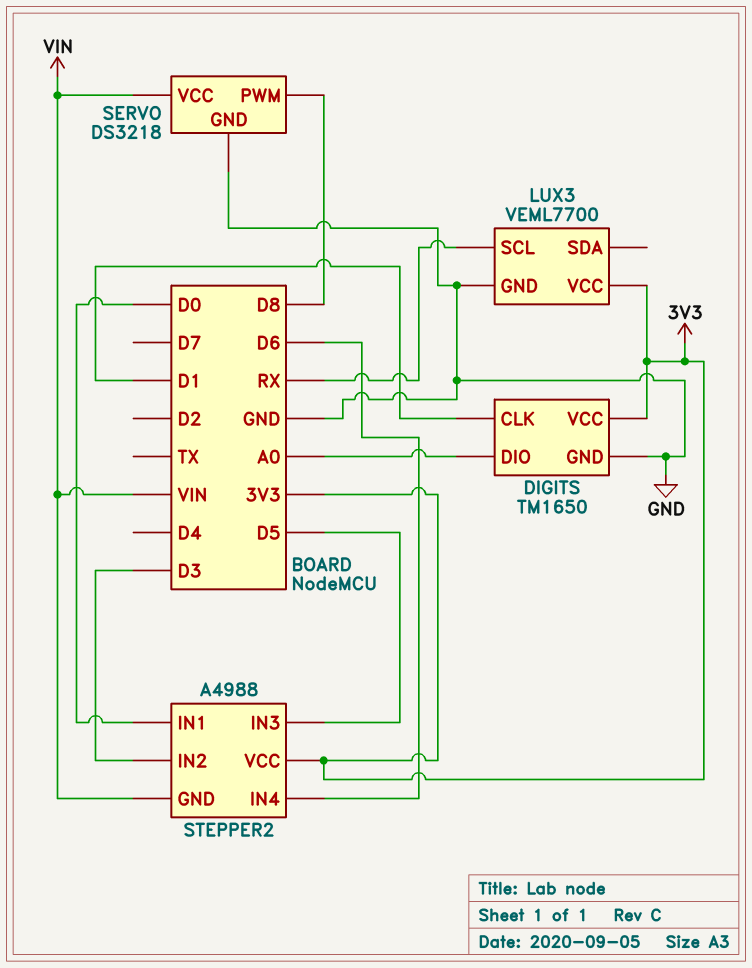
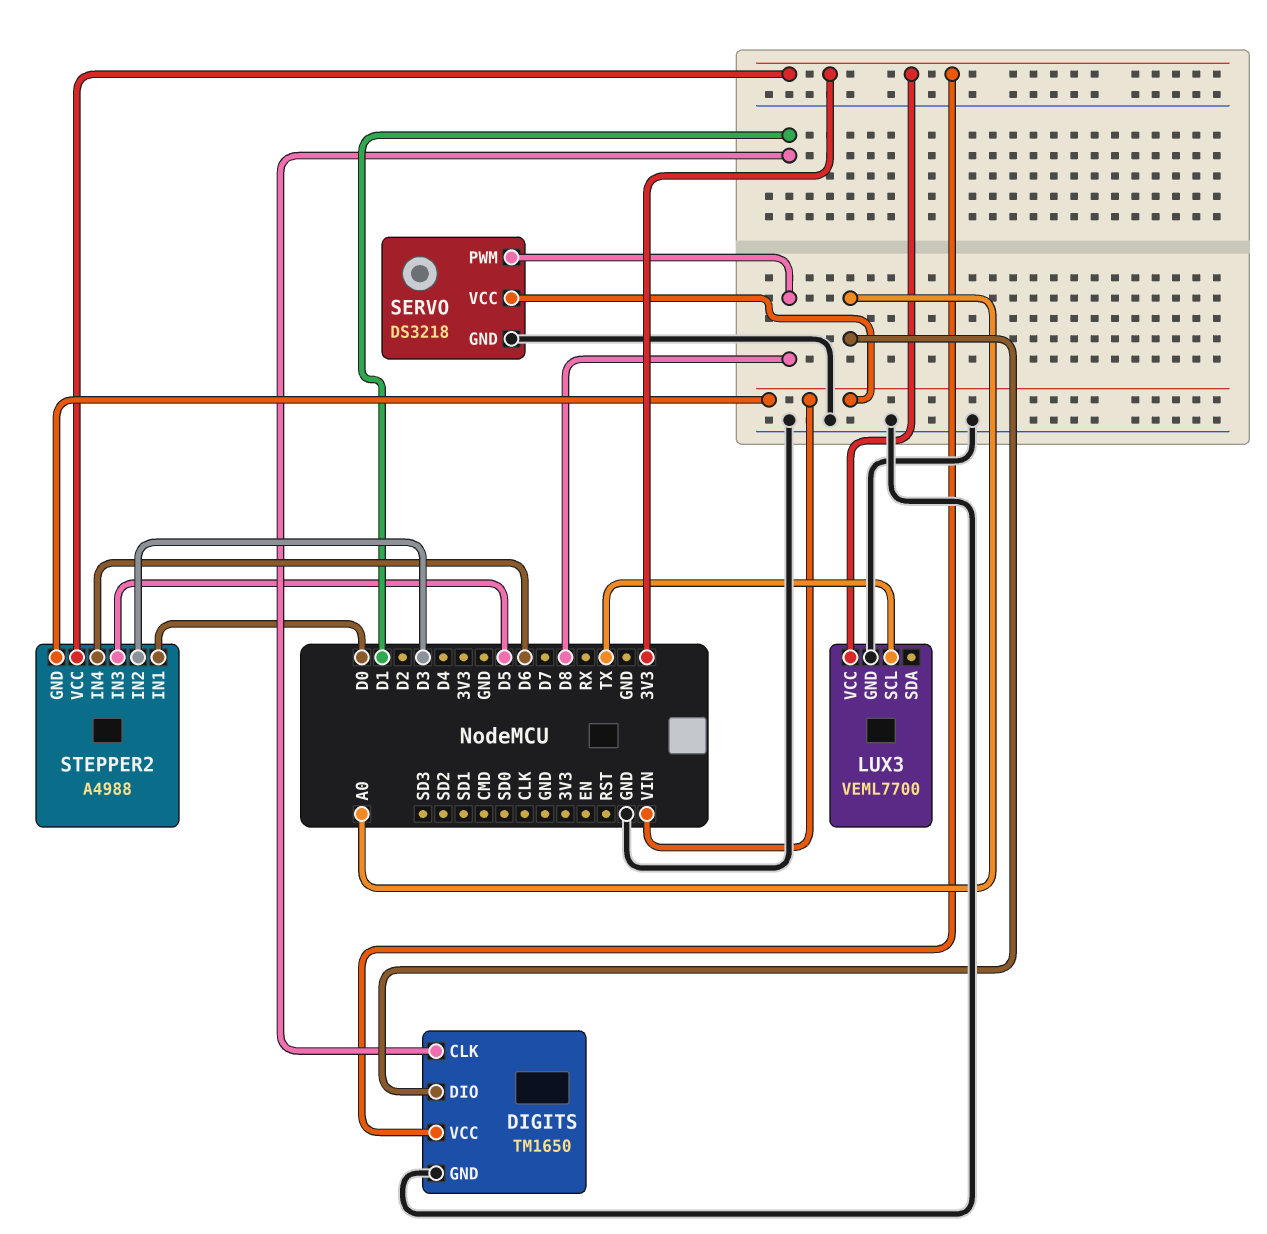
LUX3 pin SCL: RX -> TX

